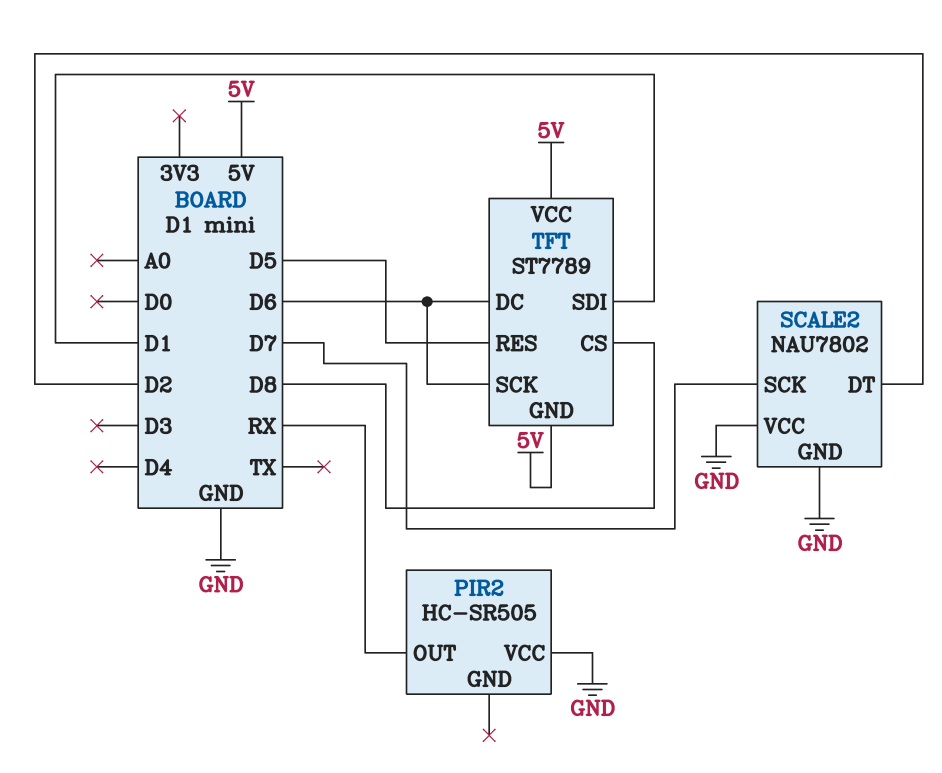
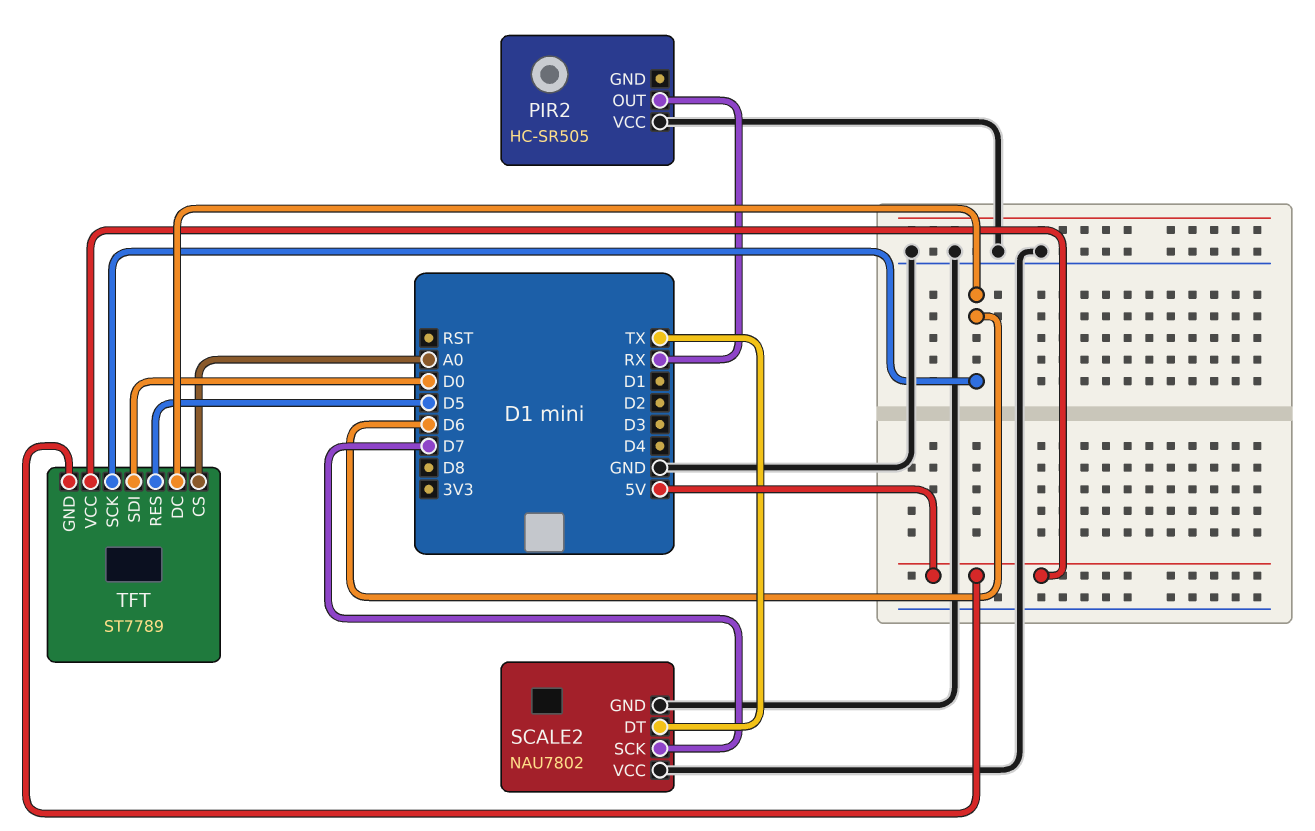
SCALE2 pin DT: D2 -> TX
TFT pin CS: D8 -> A0
TFT pin SDI: D1 -> D0

